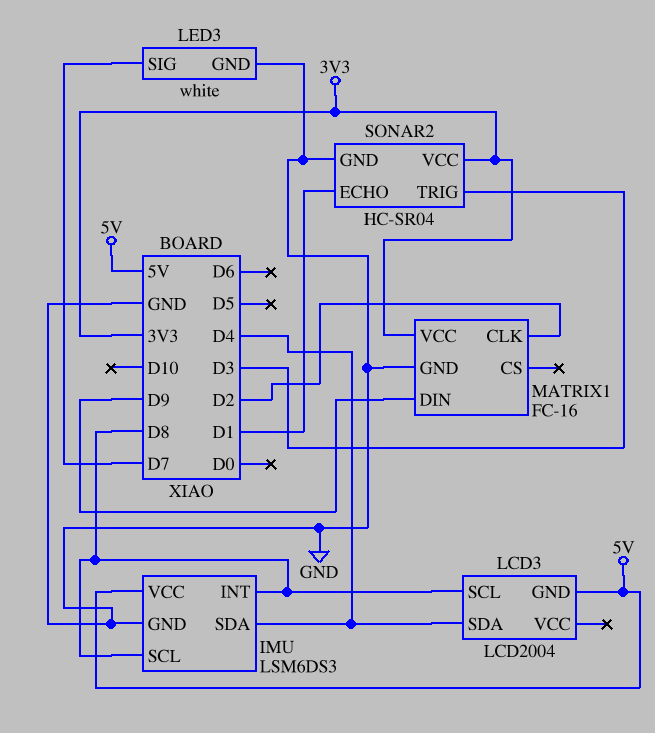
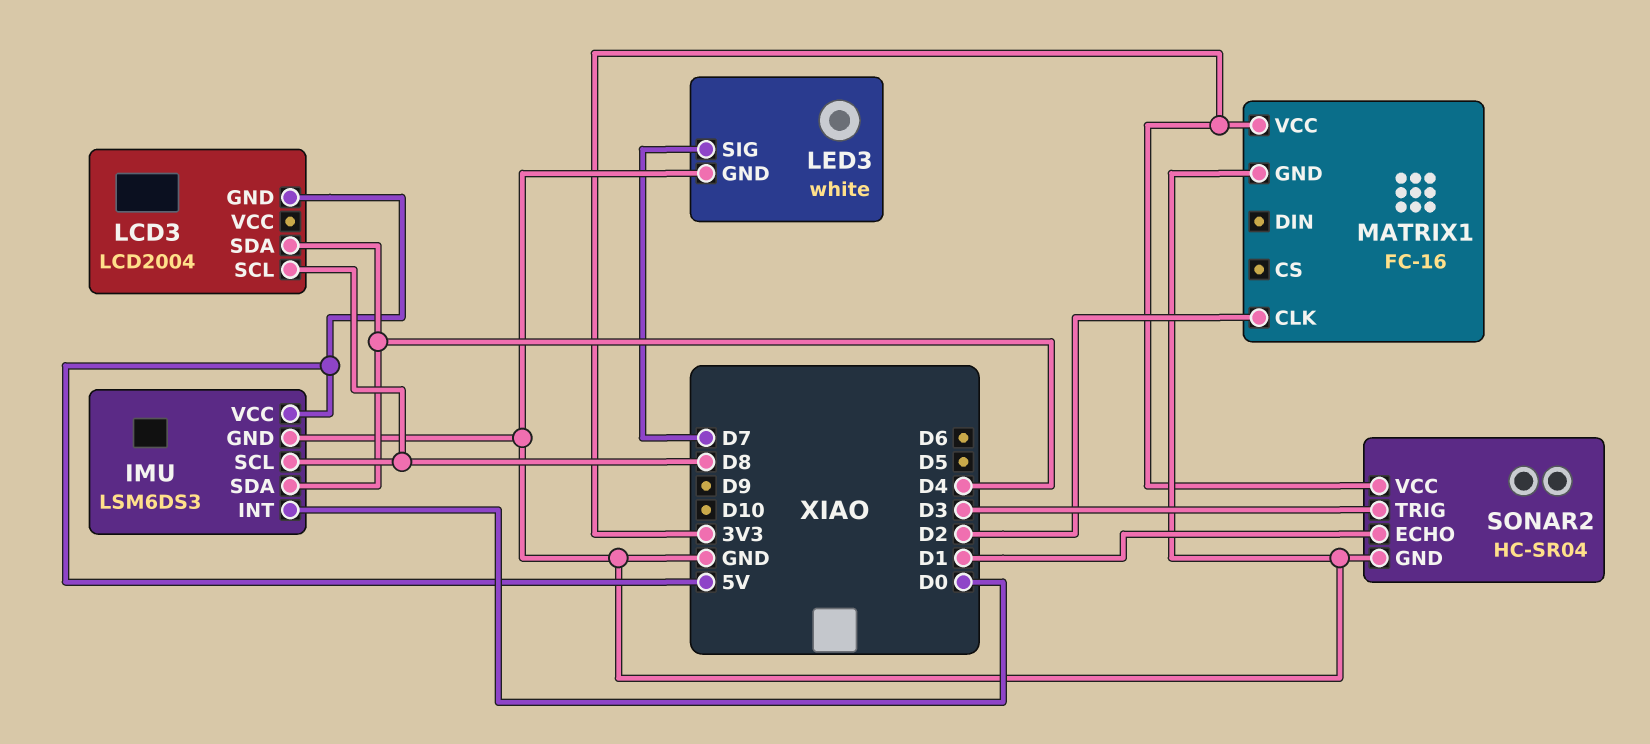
IMU pin INT: D8 -> D0
MATRIX1 pin DIN: D9 -> none

